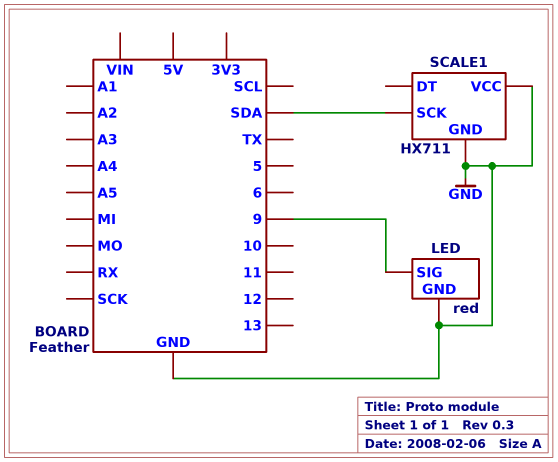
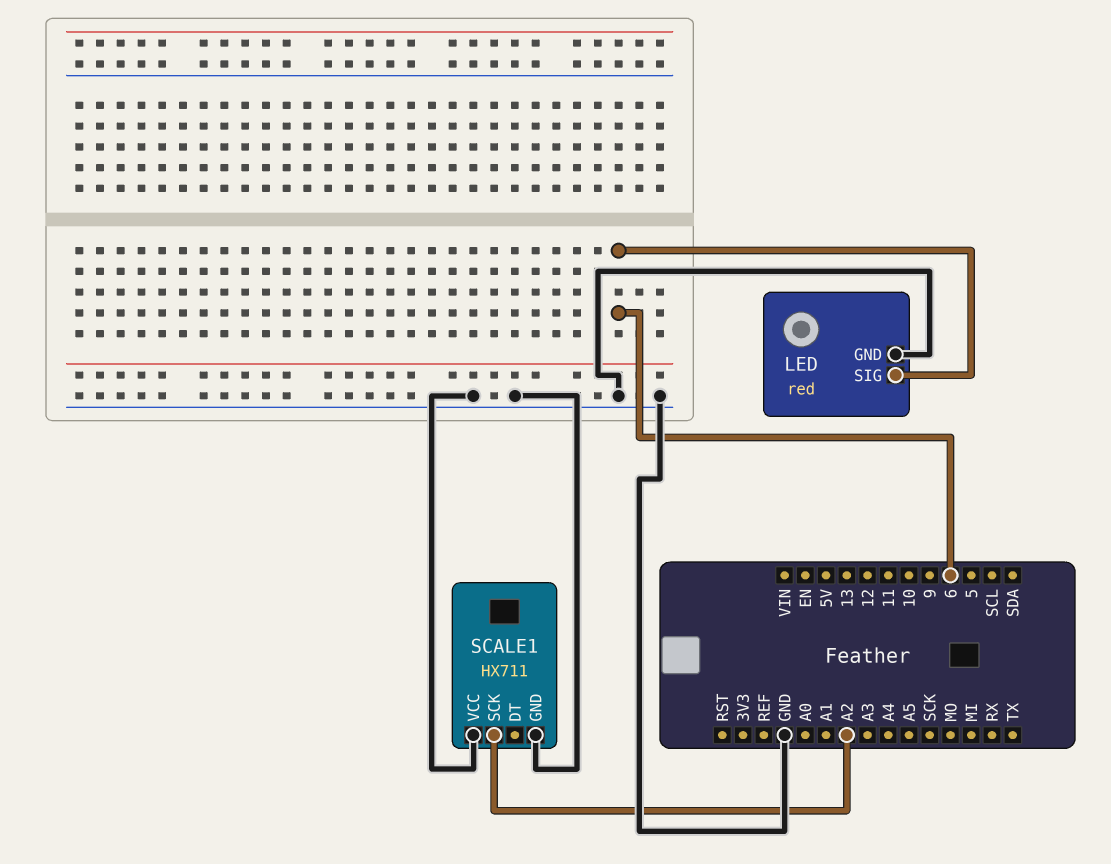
LED pin SIG: 9 -> 6
SCALE1 pin SCK: SDA -> A2

